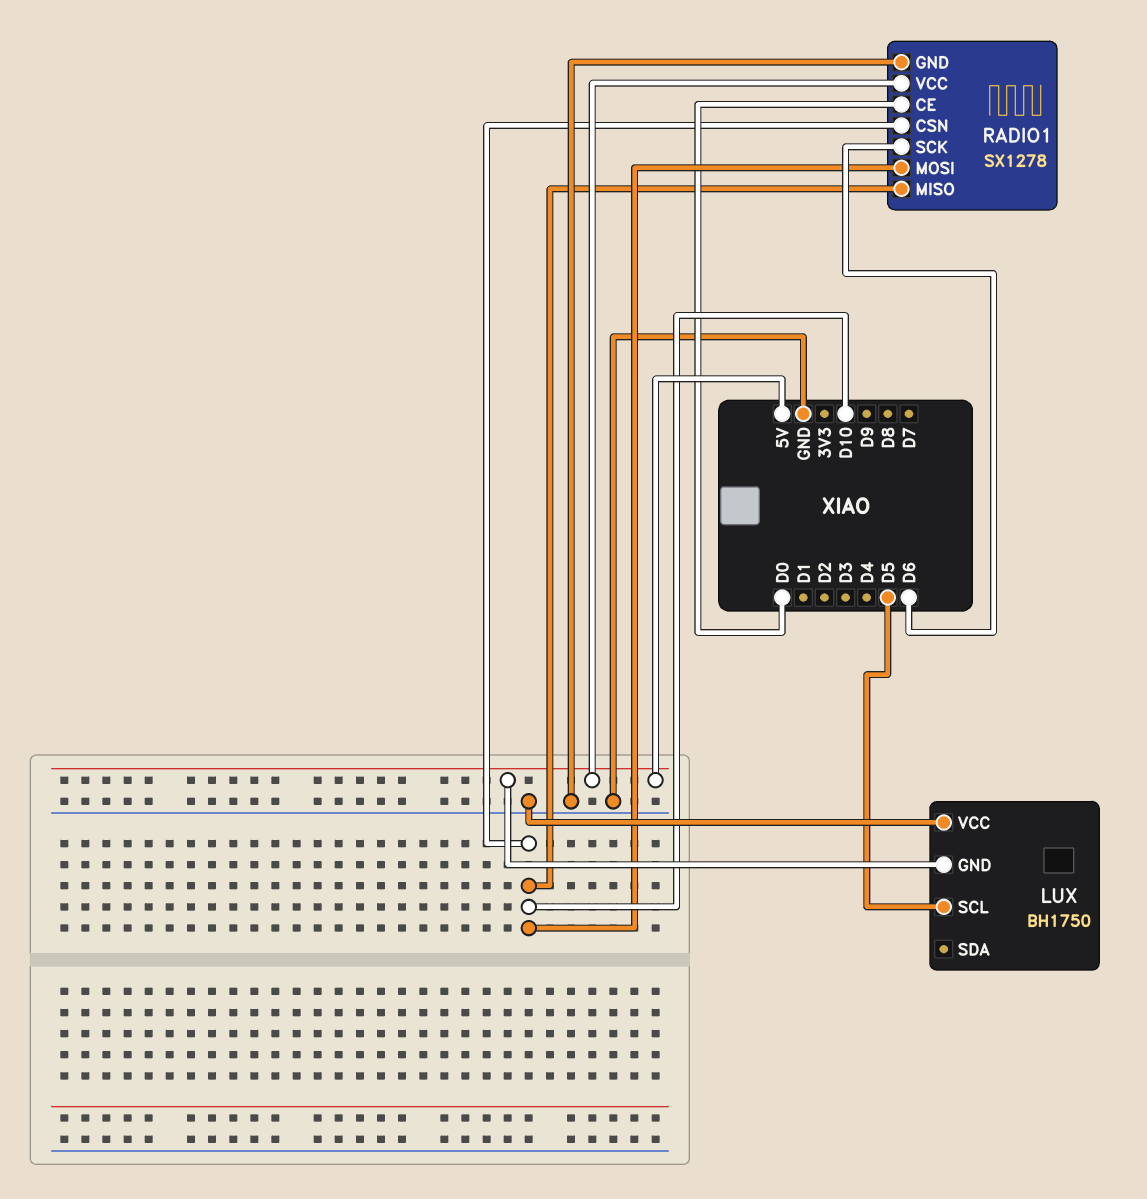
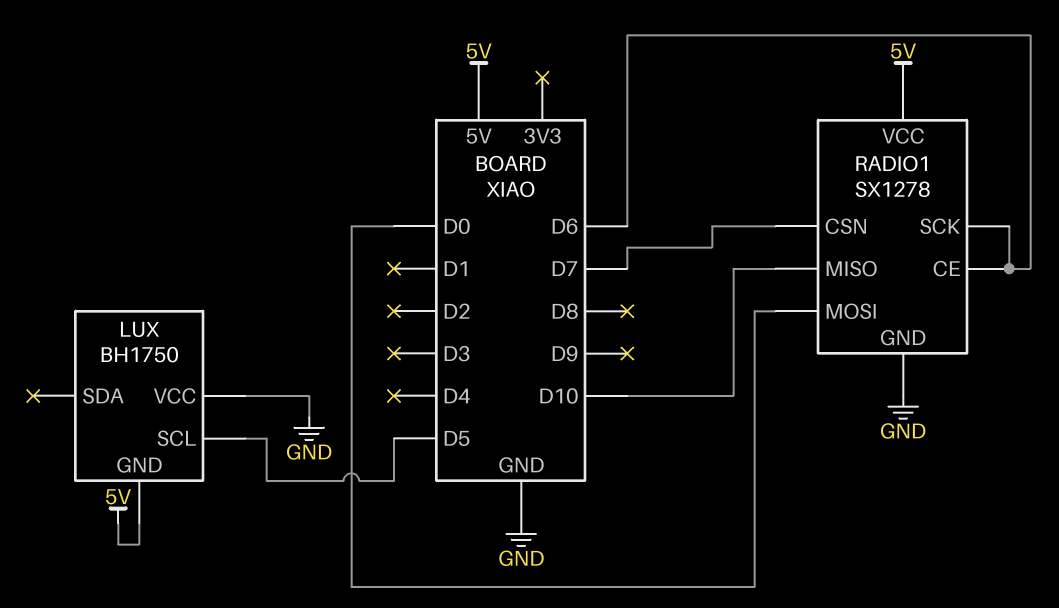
RADIO1 pin CE: D0 -> D6
RADIO1 pin CSN: D10 -> D7
RADIO1 pin MOSI: D10 -> D0

